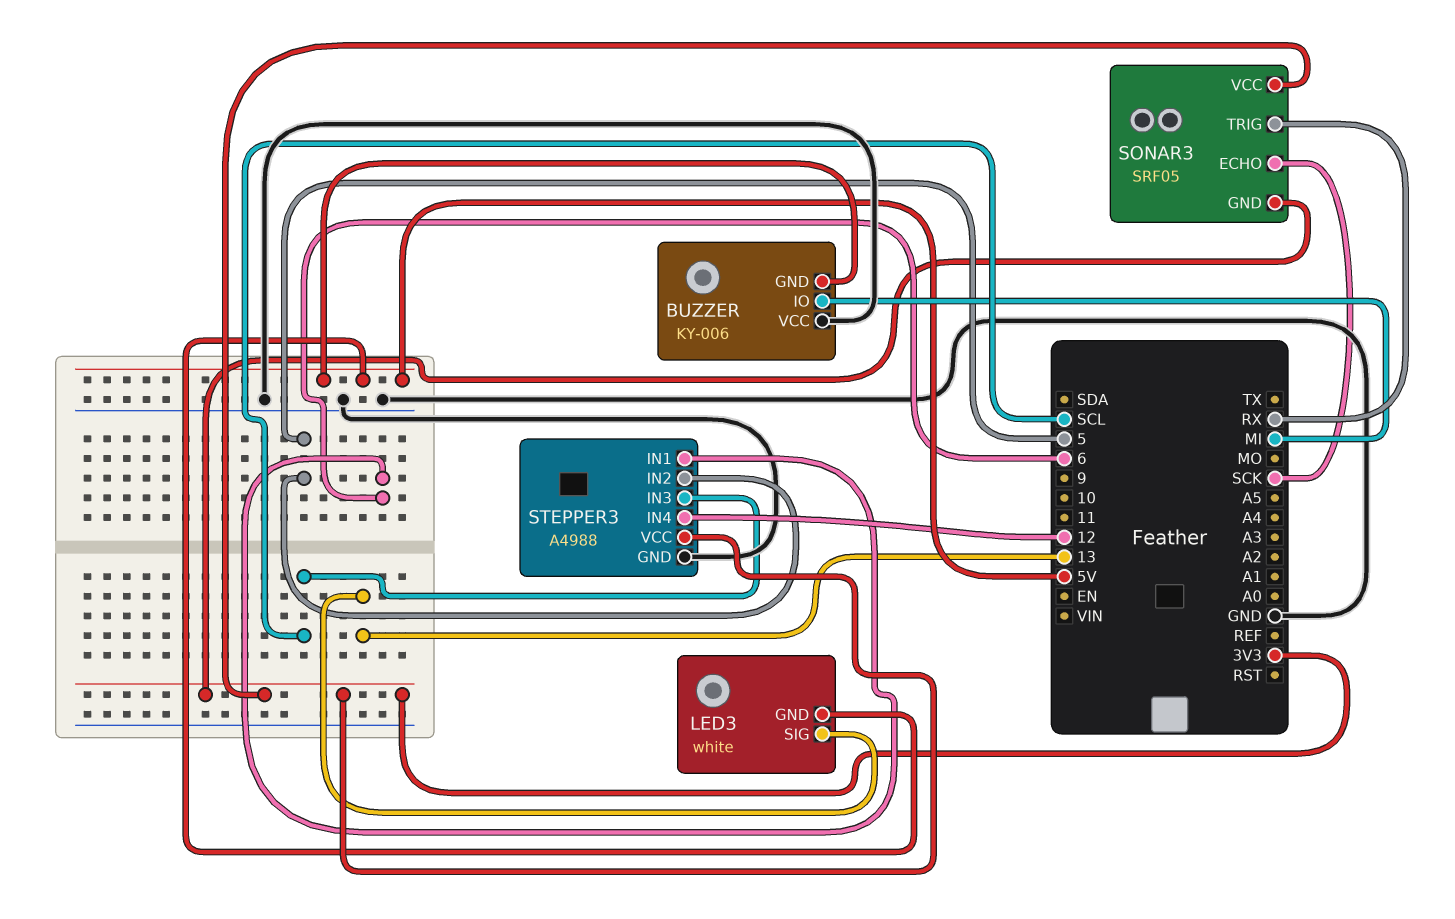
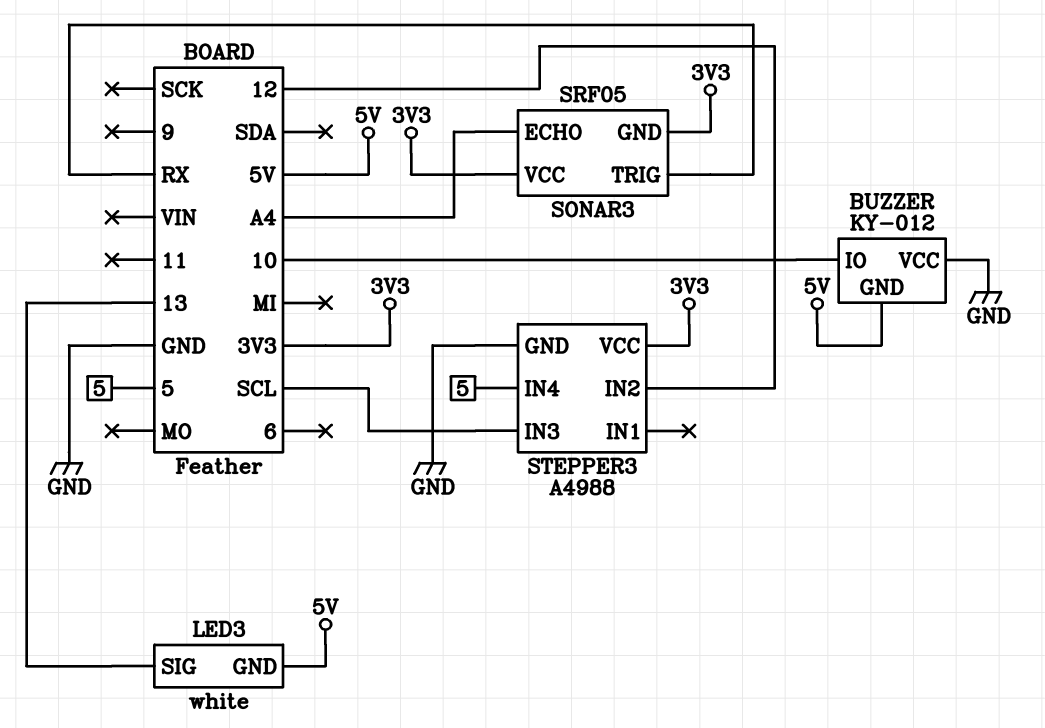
BUZZER: KY-006 -> KY-012
BUZZER pin IO: MI -> 10
SONAR3 pin ECHO: SCK -> A4
STEPPER3 pin IN1: 6 -> none
STEPPER3 pin IN2: 5 -> 12
STEPPER3 pin IN4: 12 -> 5

